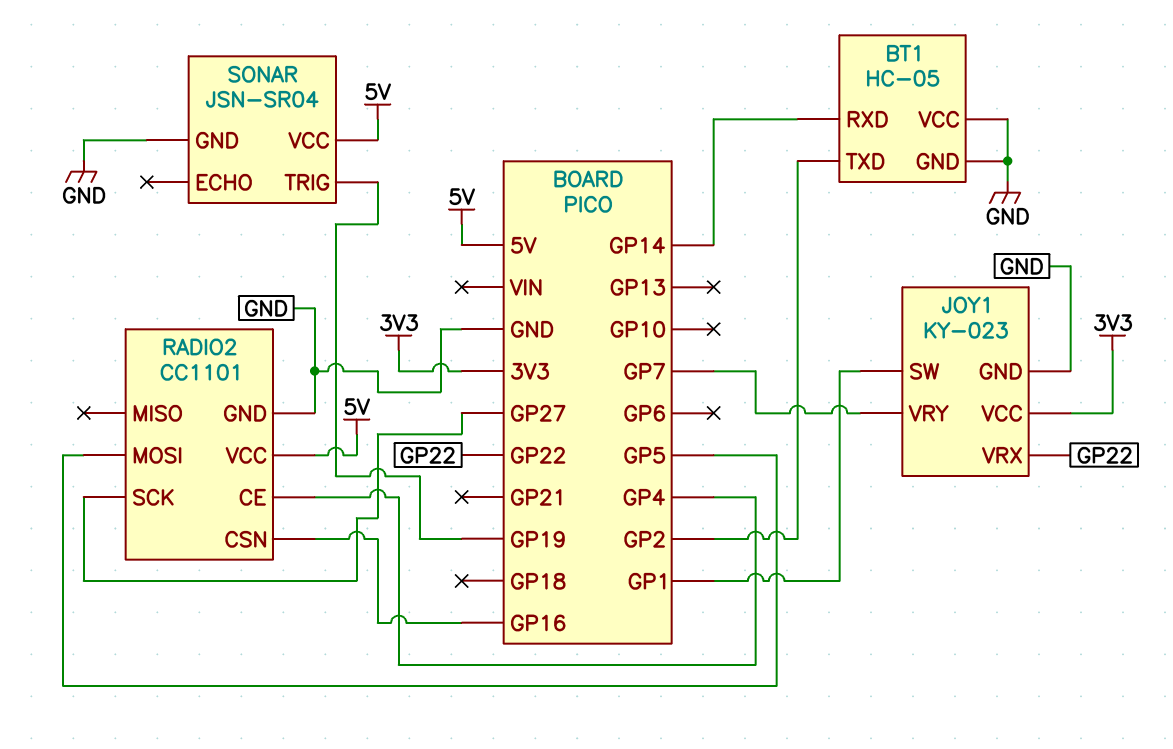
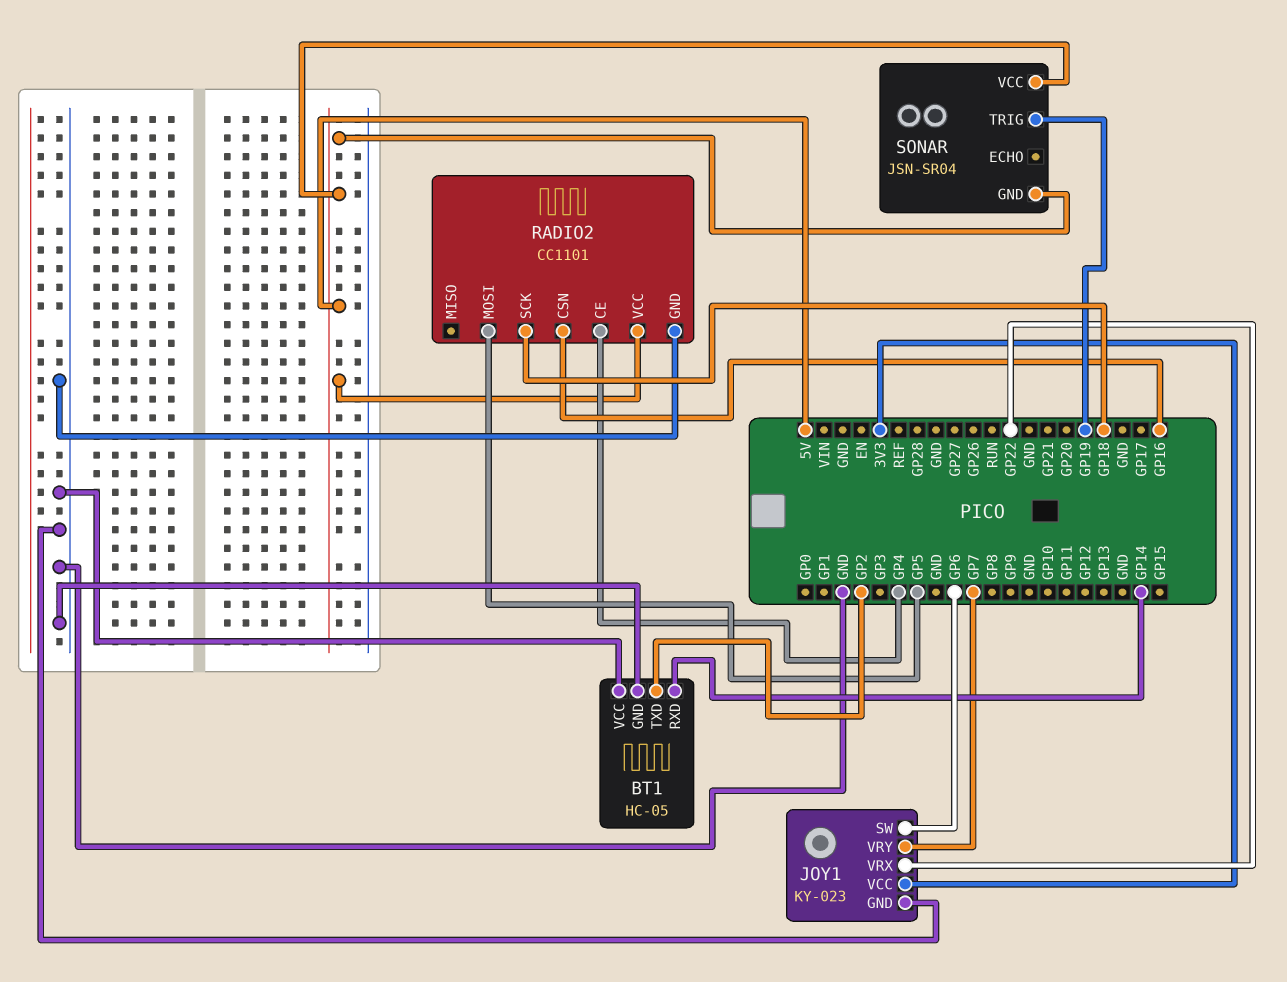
JOY1 pin SW: GP1 -> GP6
RADIO2 pin SCK: GP27 -> GP18
SONAR pin GND: GND -> 5V

